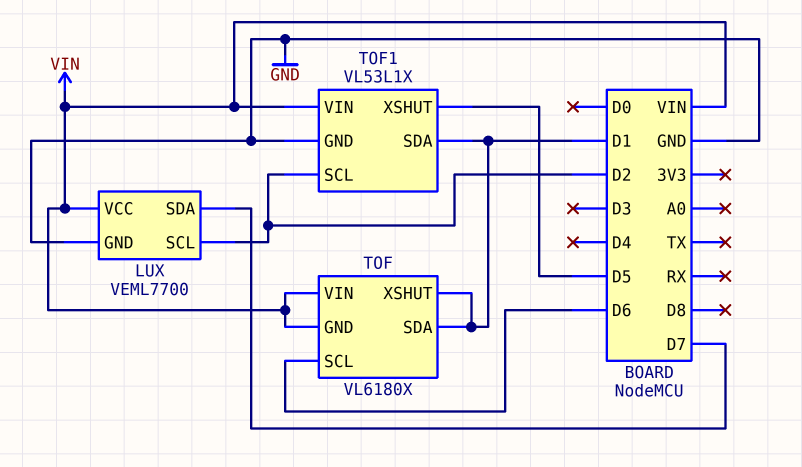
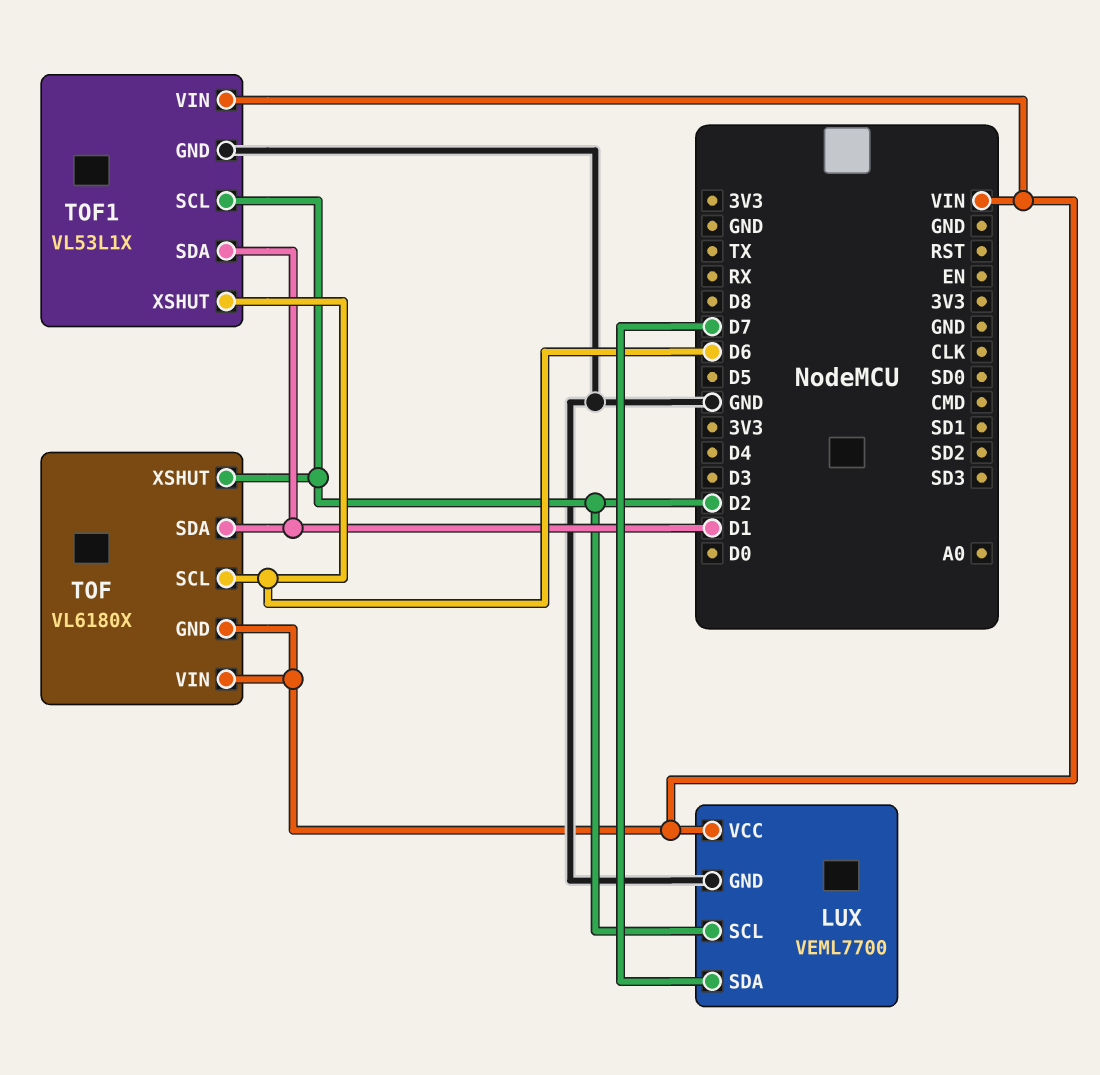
TOF pin XSHUT: D1 -> D2
TOF1 pin XSHUT: D5 -> D6

